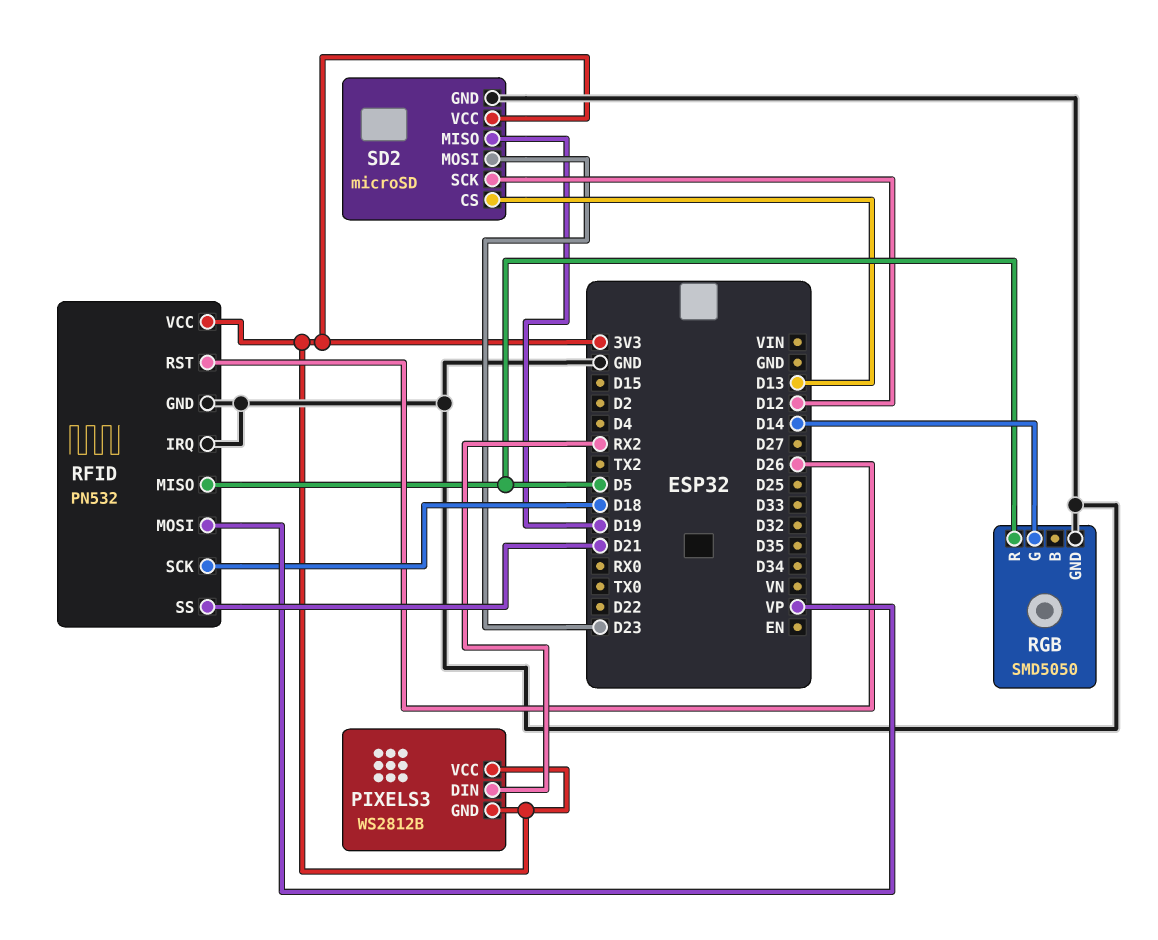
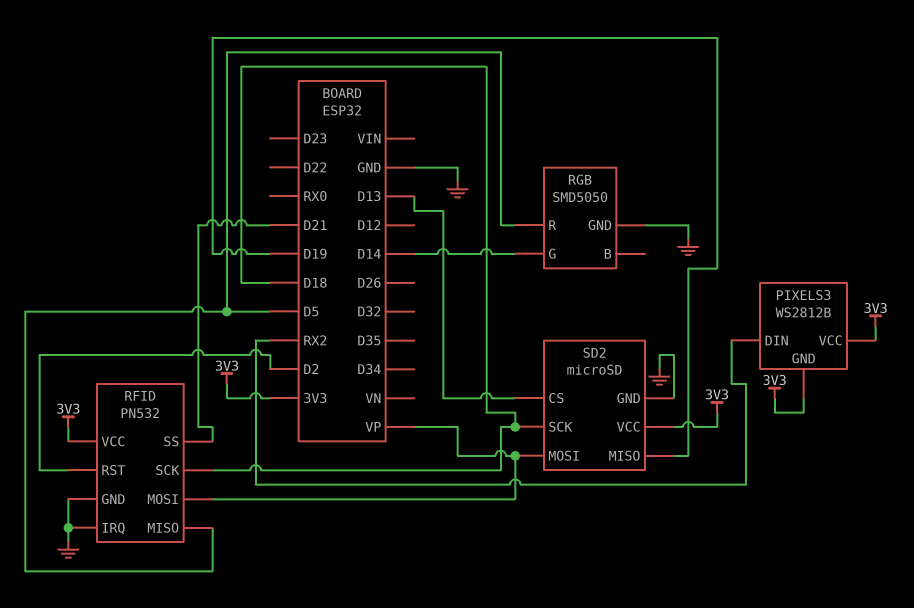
RFID pin RST: D26 -> D2
SD2 pin MOSI: D23 -> VP
SD2 pin SCK: D12 -> D18

